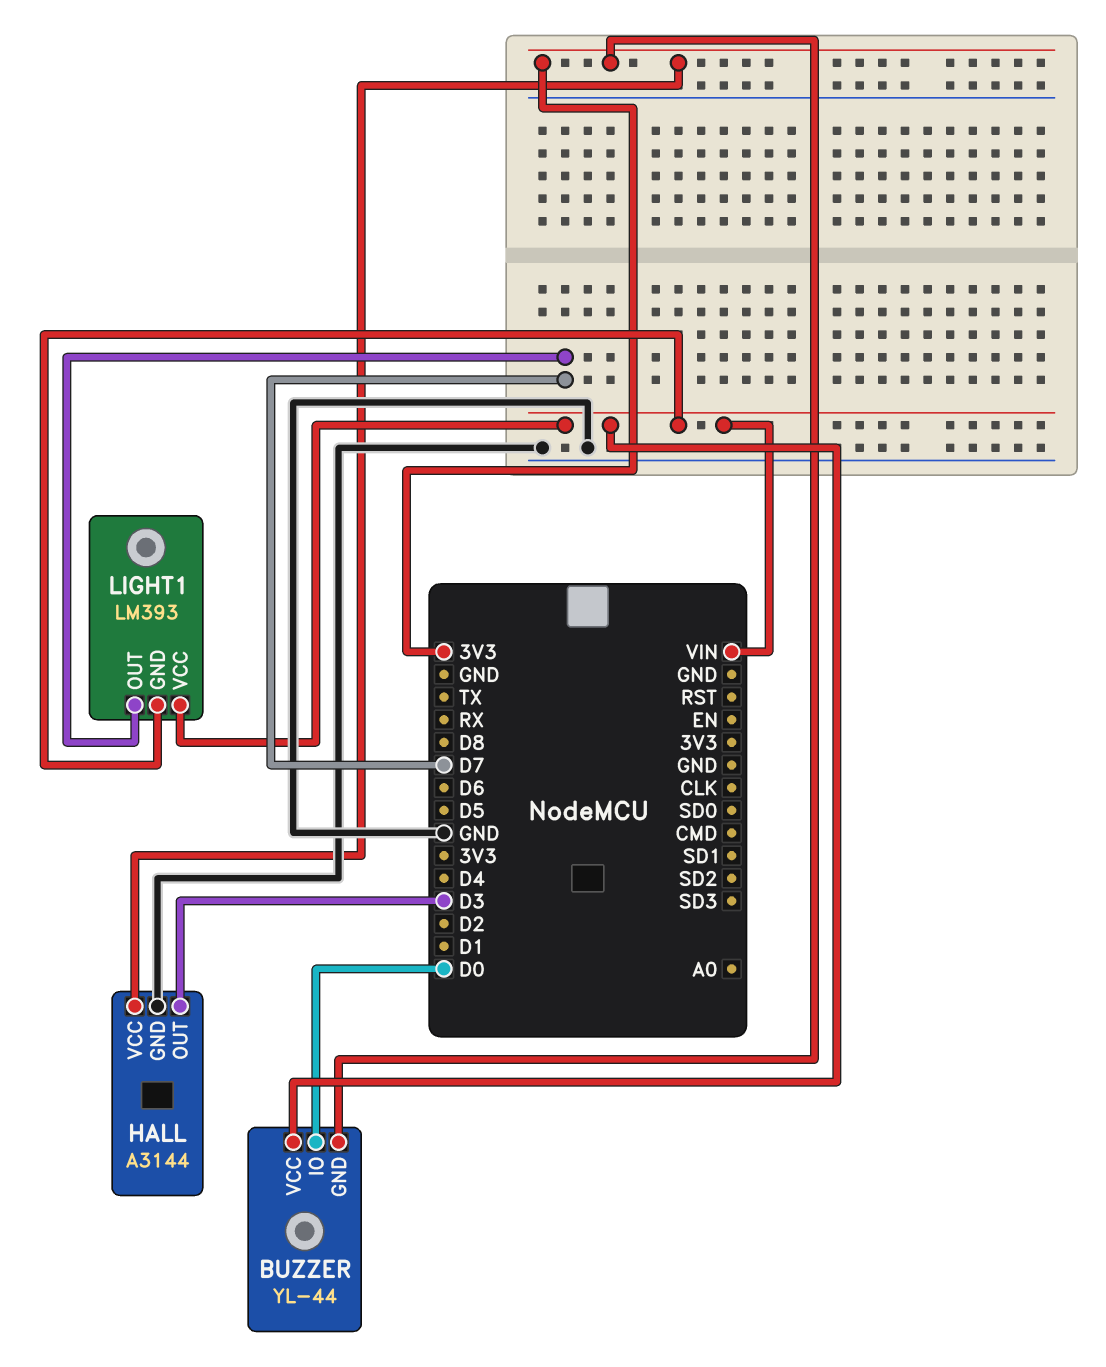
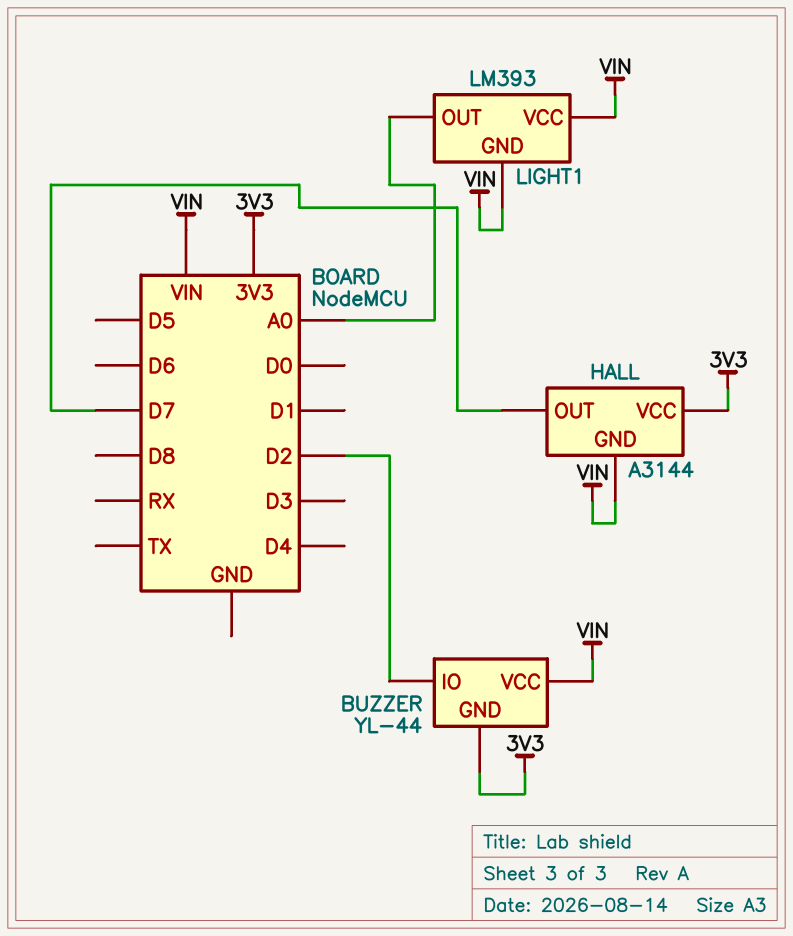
BUZZER pin IO: D0 -> D2
HALL pin GND: GND -> VIN
HALL pin OUT: D3 -> D7
LIGHT1 pin OUT: D7 -> A0

